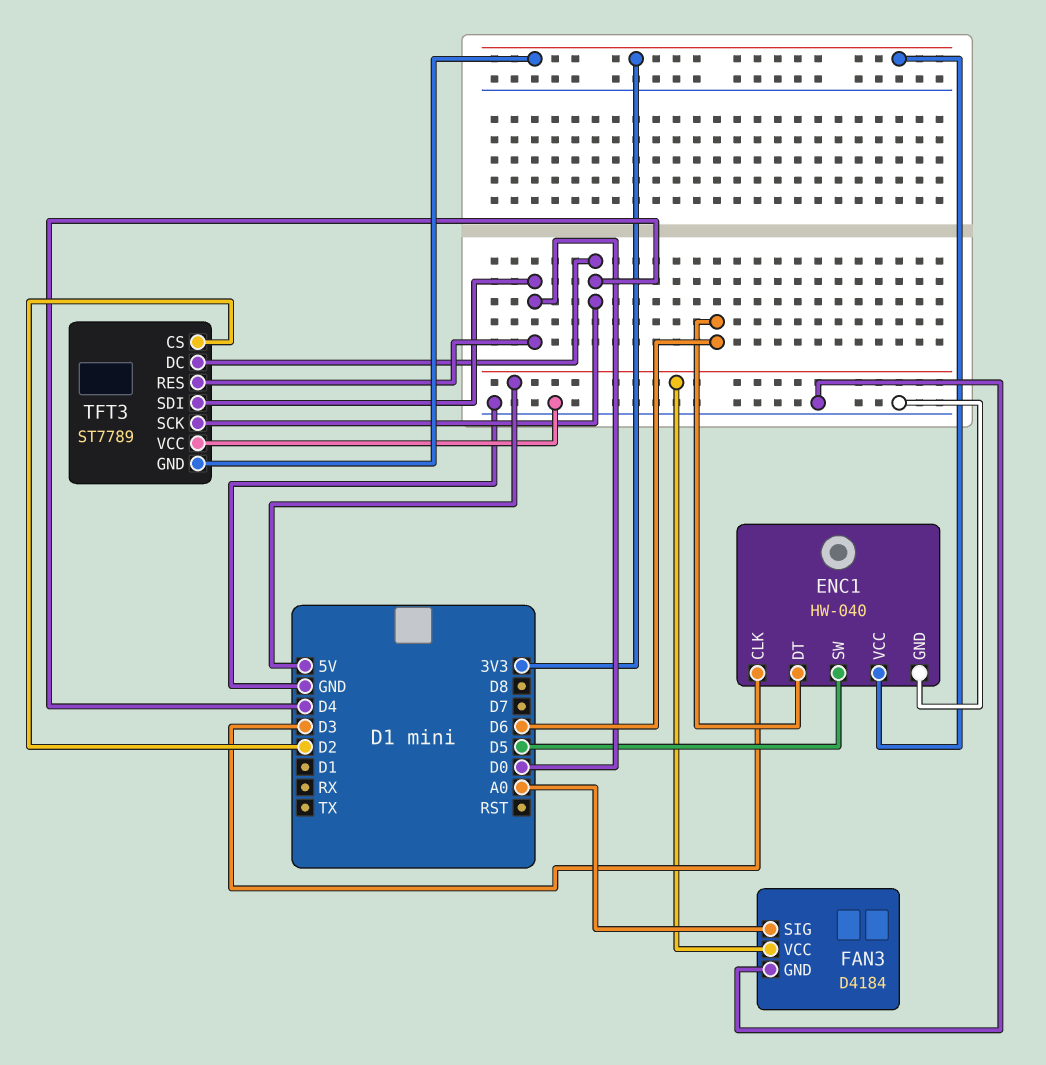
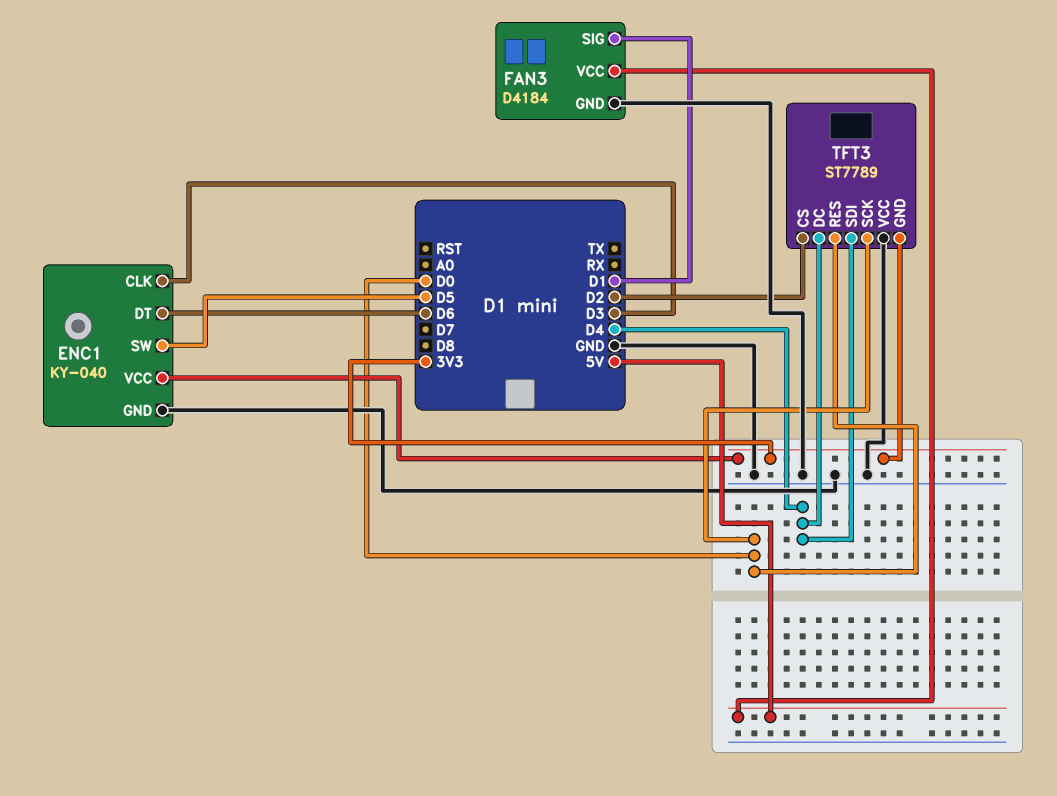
ENC1: HW-040 -> KY-040
FAN3 pin SIG: A0 -> D1
TFT3 pin SCK: D4 -> D0
TFT3 pin SDI: D0 -> D4

